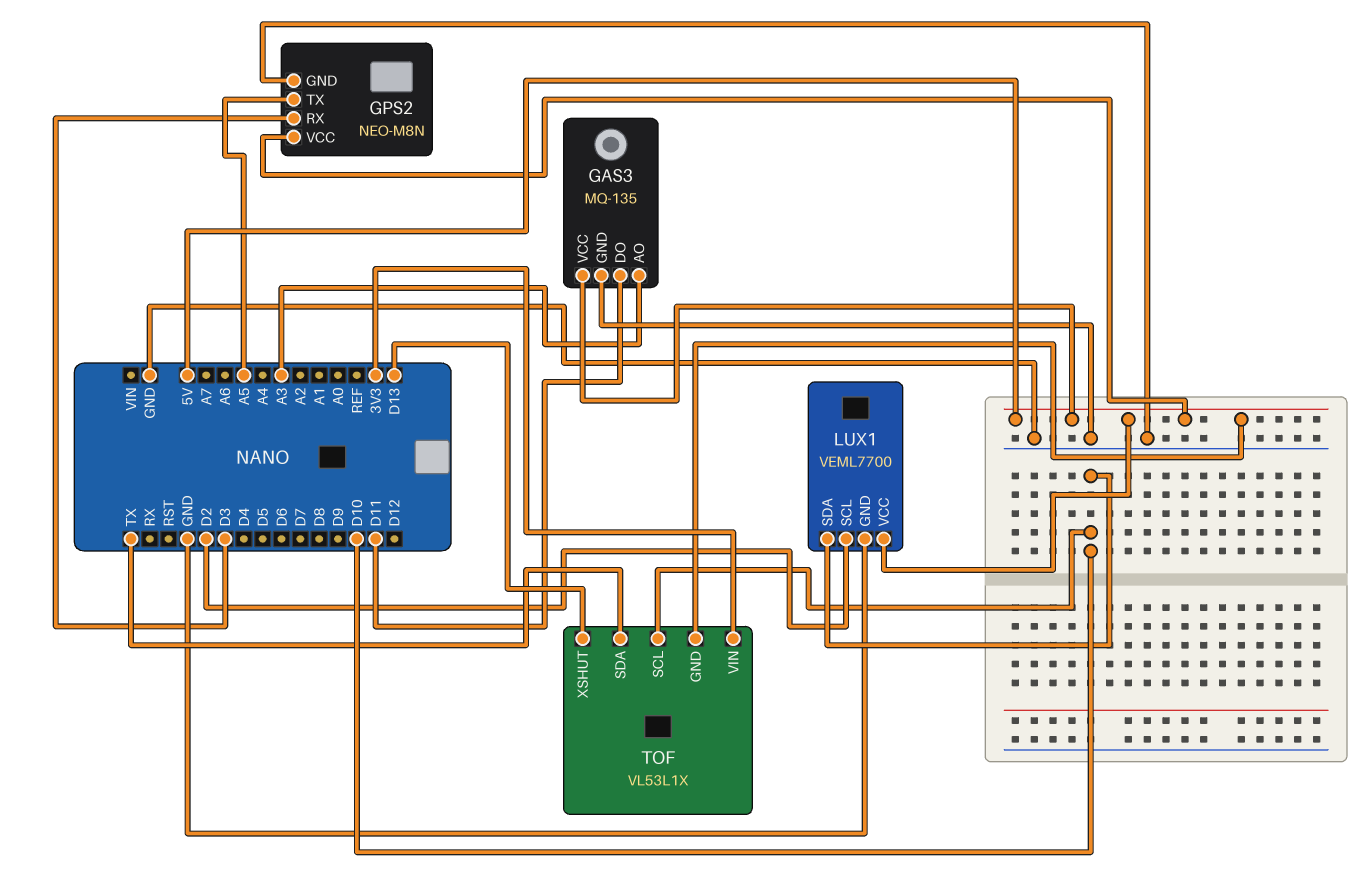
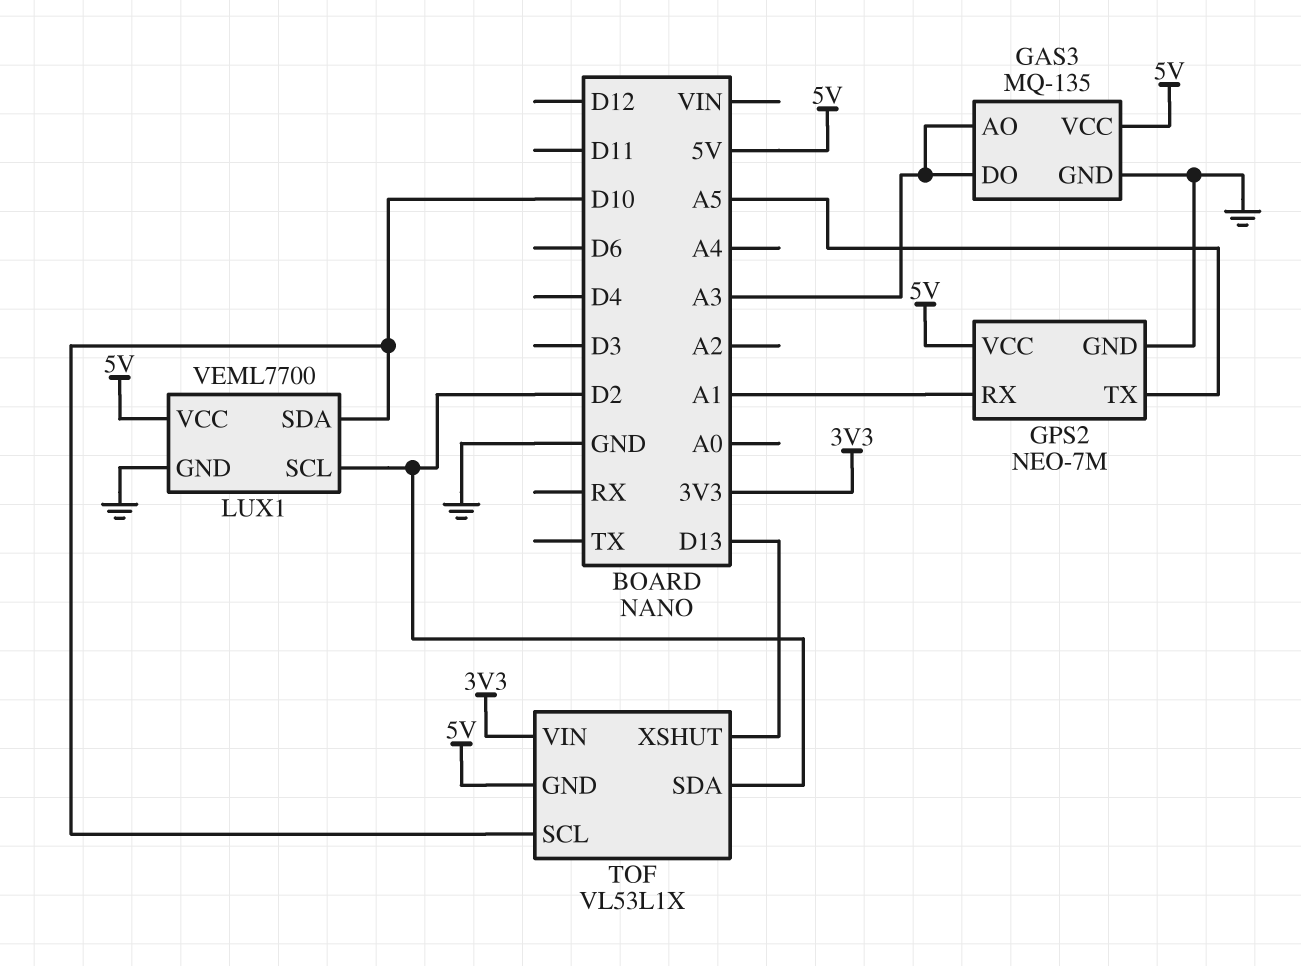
GAS3 pin DO: D11 -> A3
GPS2: NEO-M8N -> NEO-7M
GPS2 pin RX: D3 -> A1
TOF pin SDA: TX -> D2

